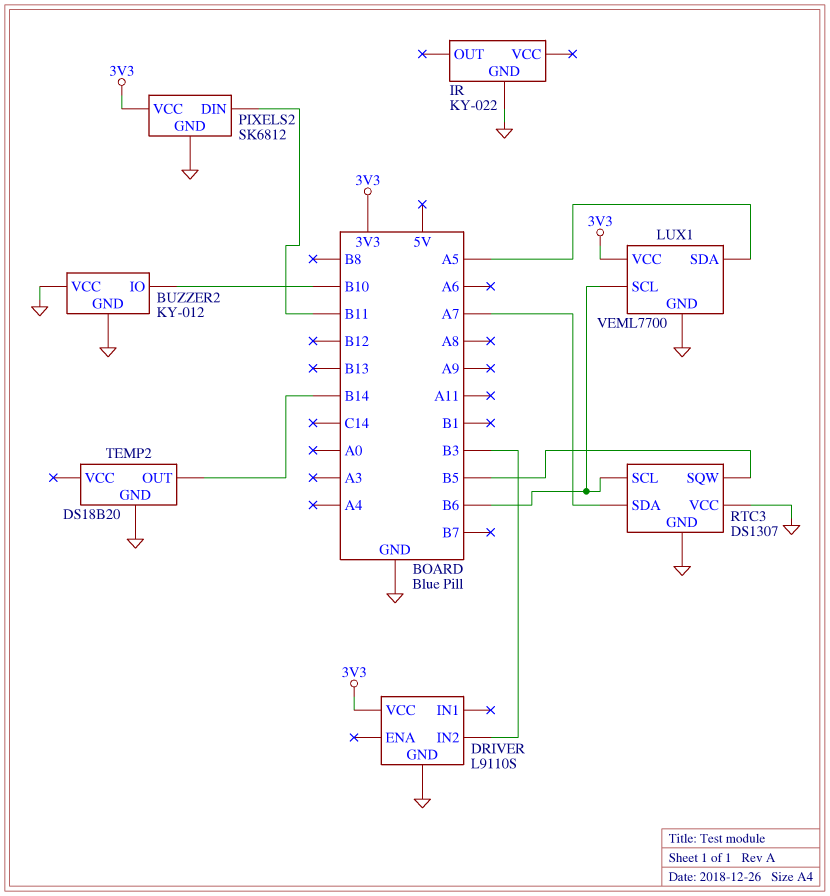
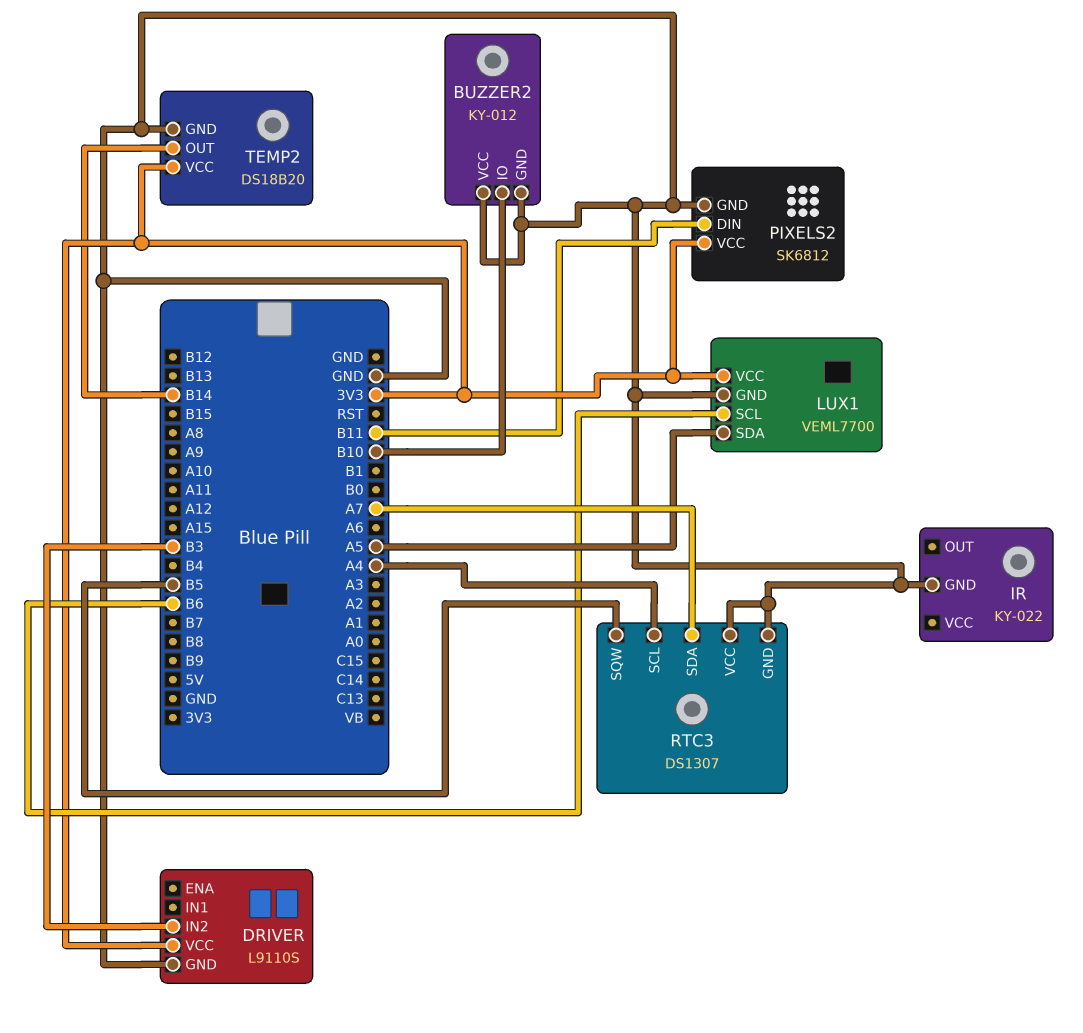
RTC3 pin SCL: B6 -> A4
TEMP2 pin VCC: none -> 3V3

